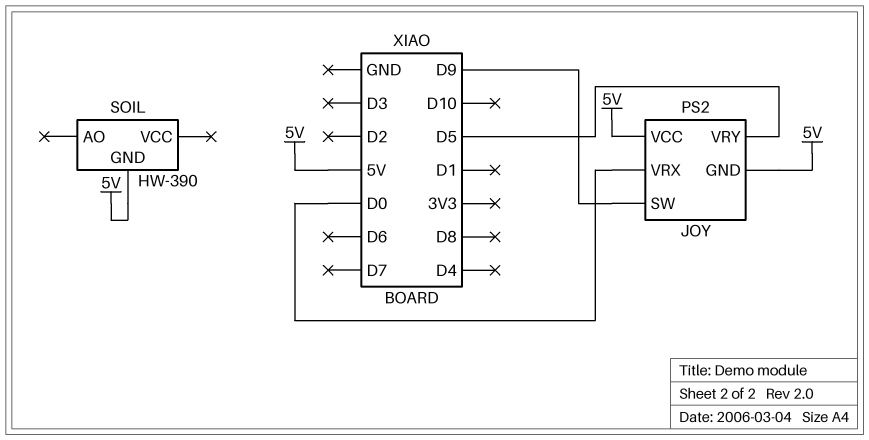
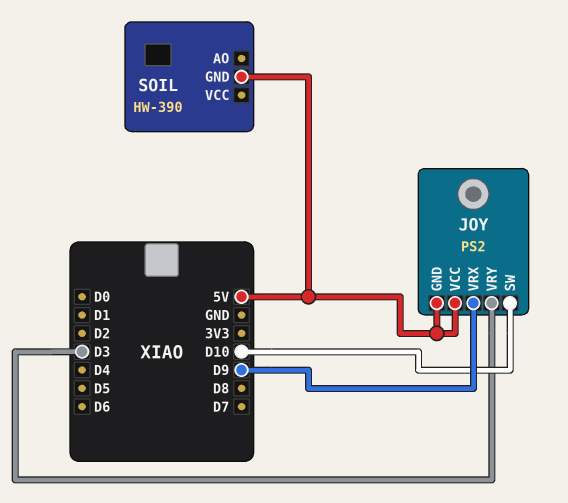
JOY pin SW: D9 -> D10
JOY pin VRX: D0 -> D9
JOY pin VRY: D5 -> D3

